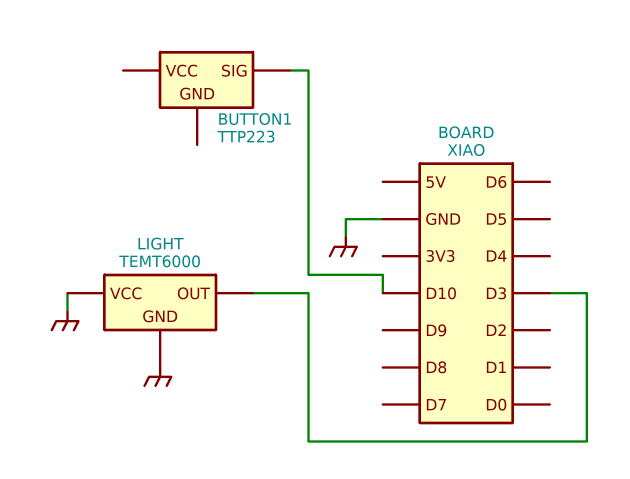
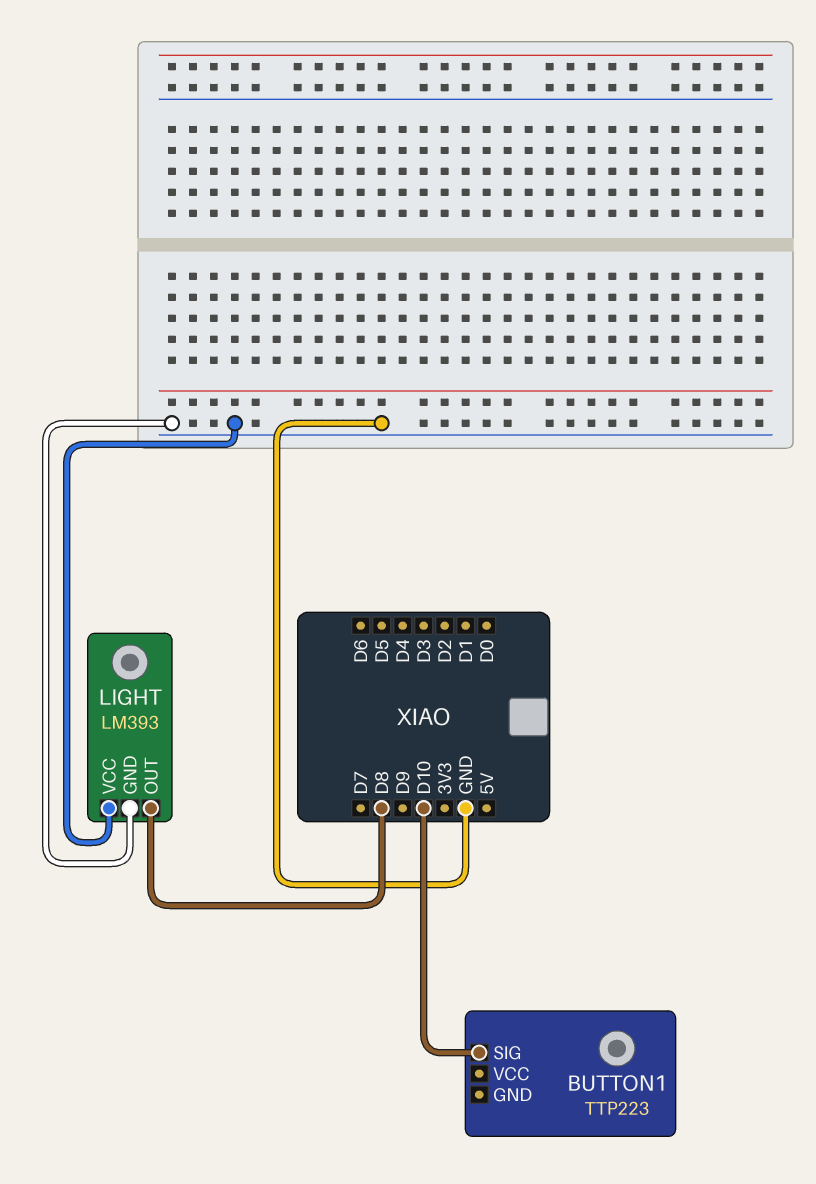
LIGHT: TEMT6000 -> LM393
LIGHT pin OUT: D3 -> D8

